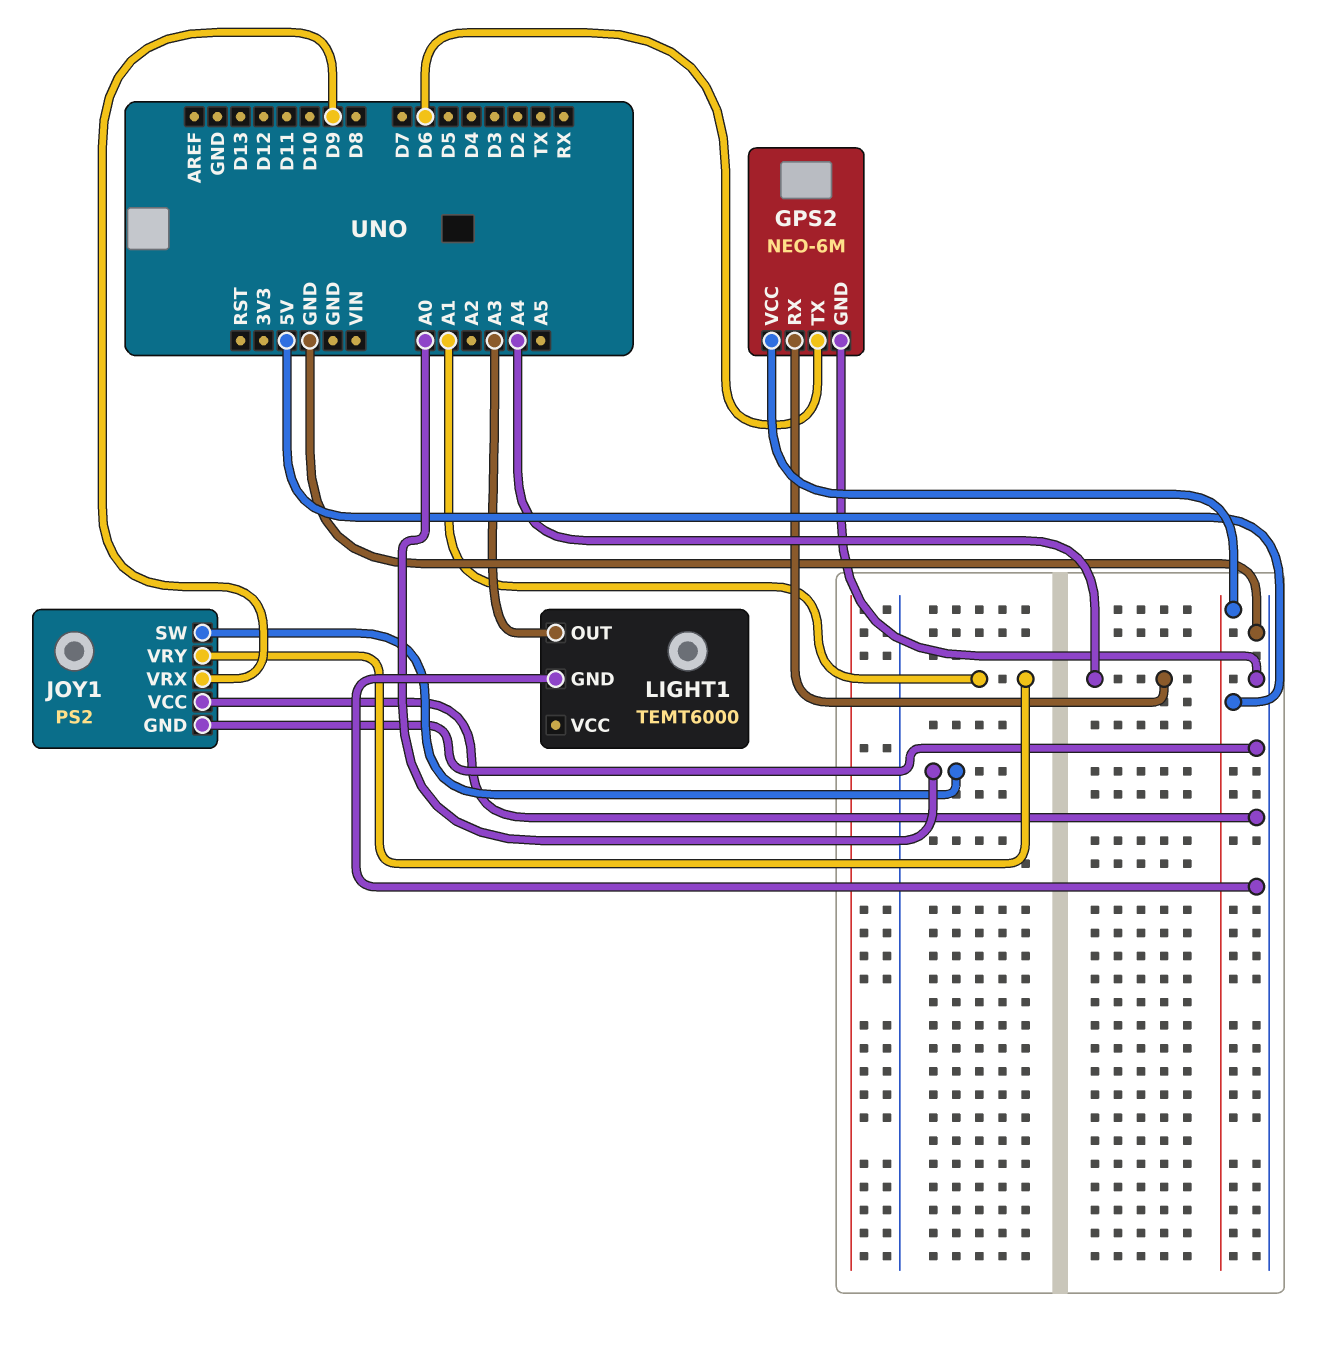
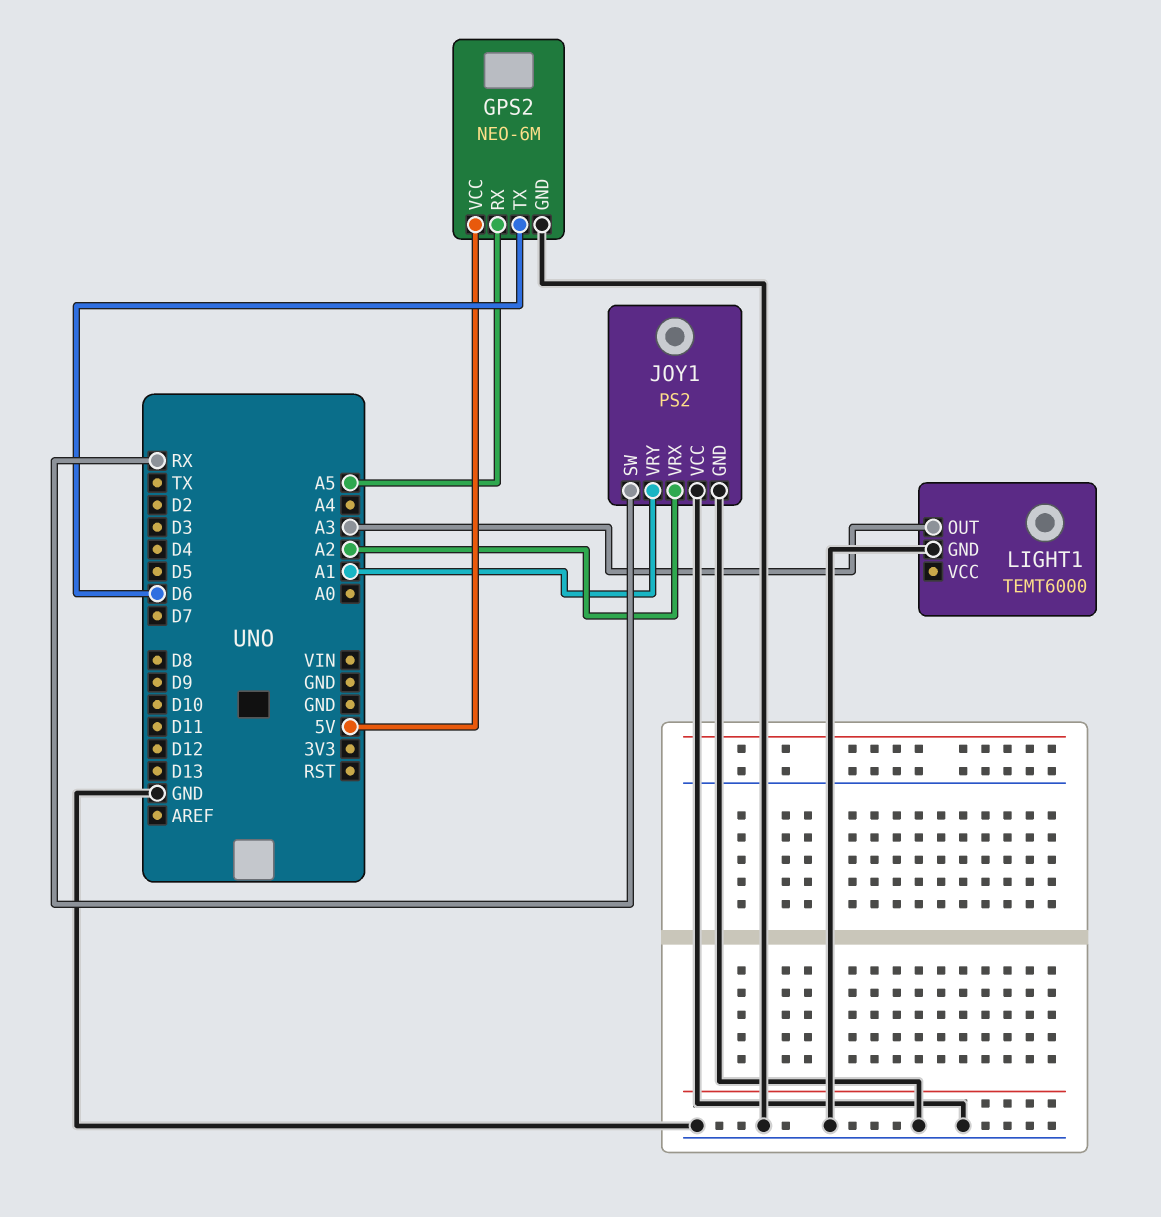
GPS2 pin RX: A4 -> A5
JOY1 pin SW: A0 -> RX
JOY1 pin VRX: D9 -> A2

